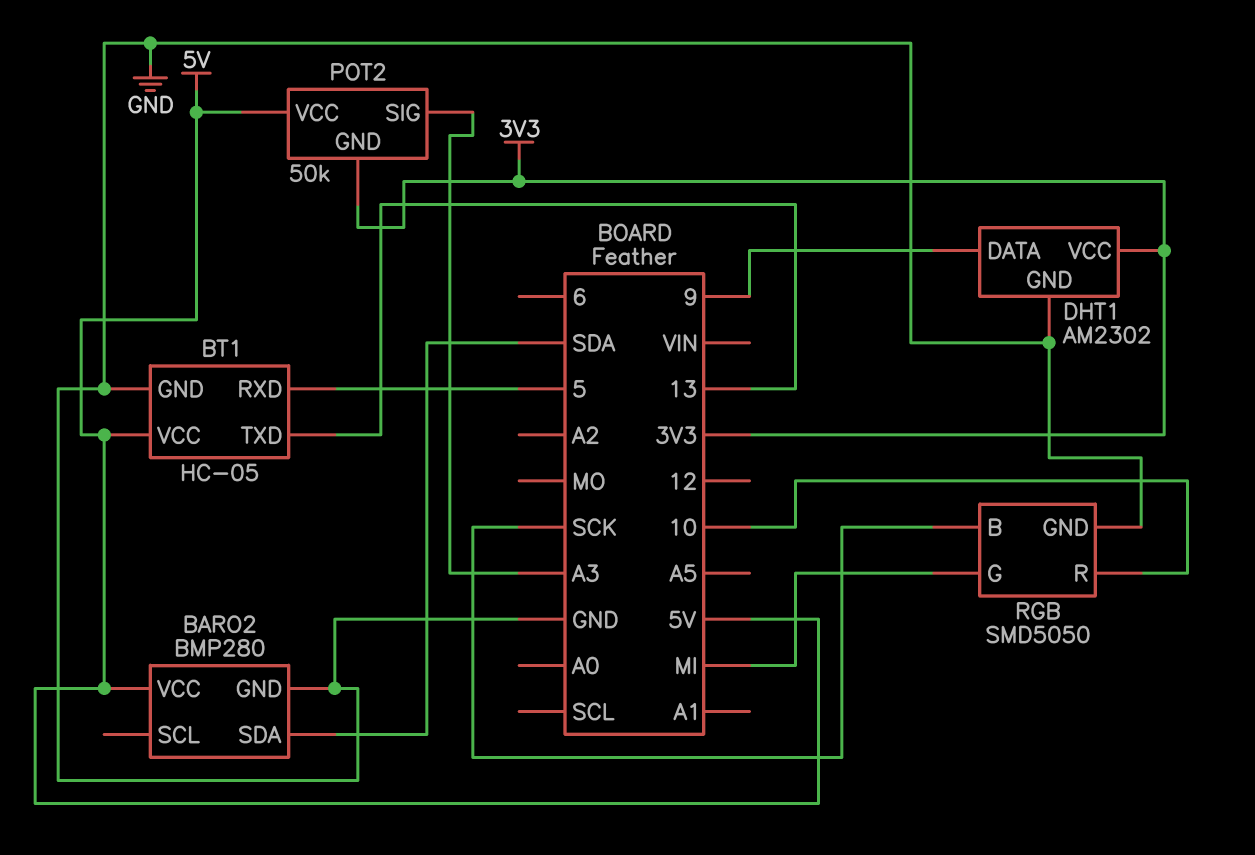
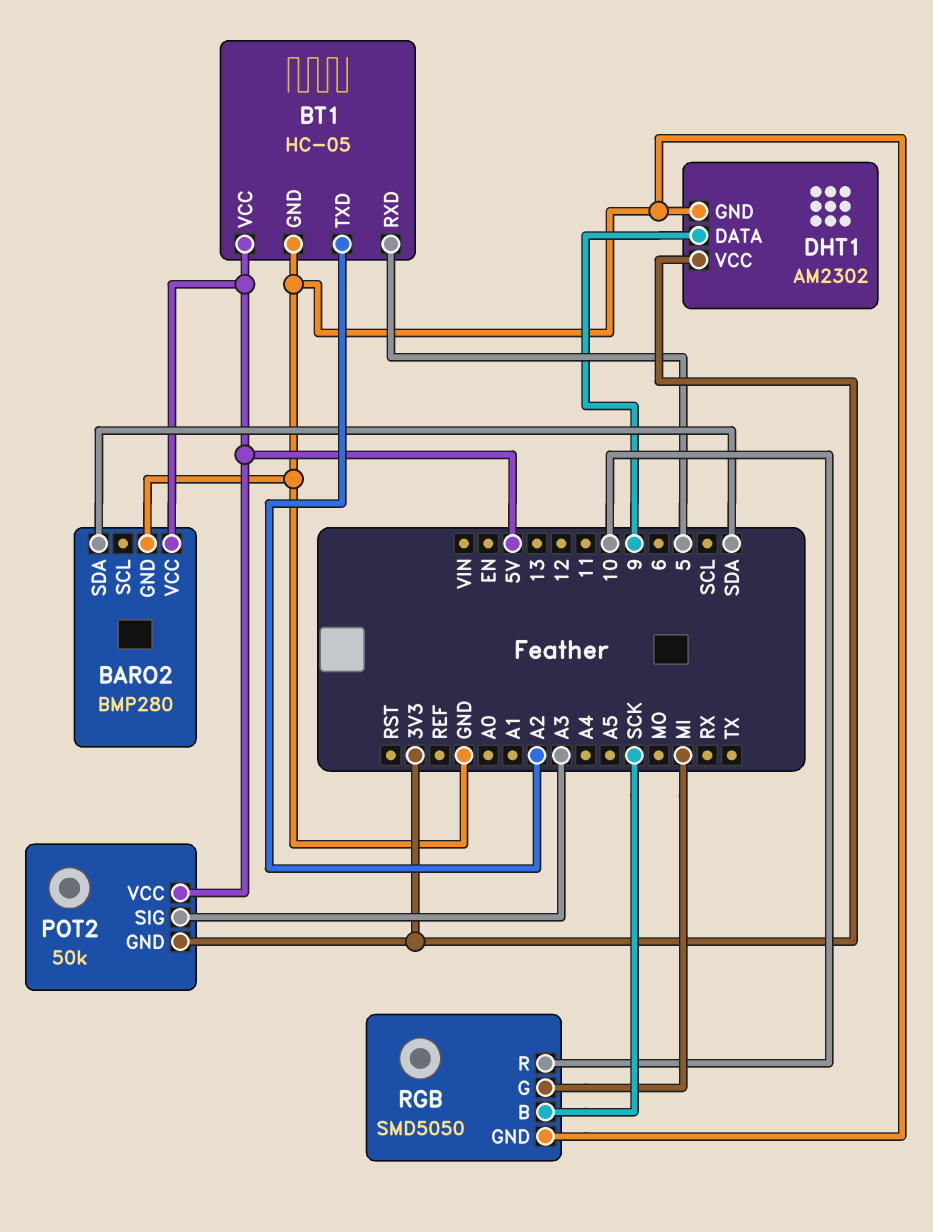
BT1 pin TXD: 13 -> A2

